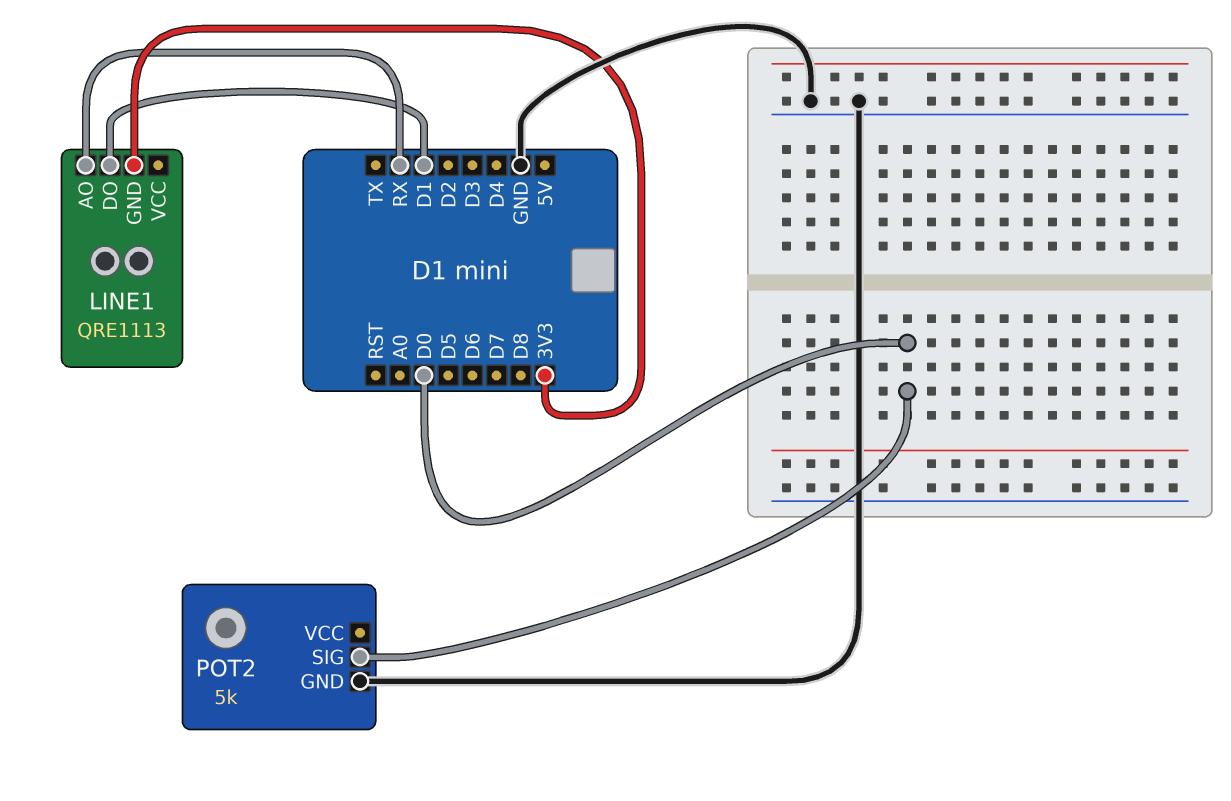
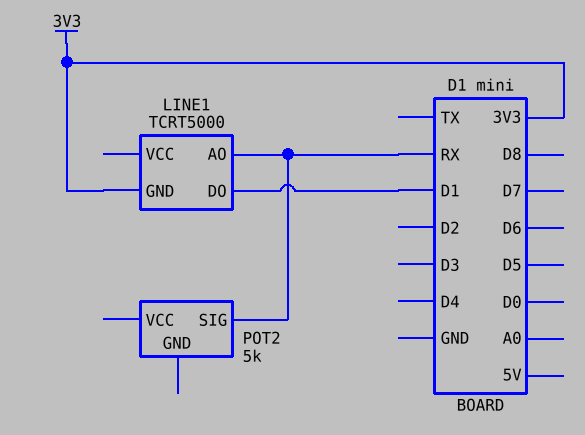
LINE1: QRE1113 -> TCRT5000
POT2 pin GND: GND -> none
POT2 pin SIG: D0 -> RX

